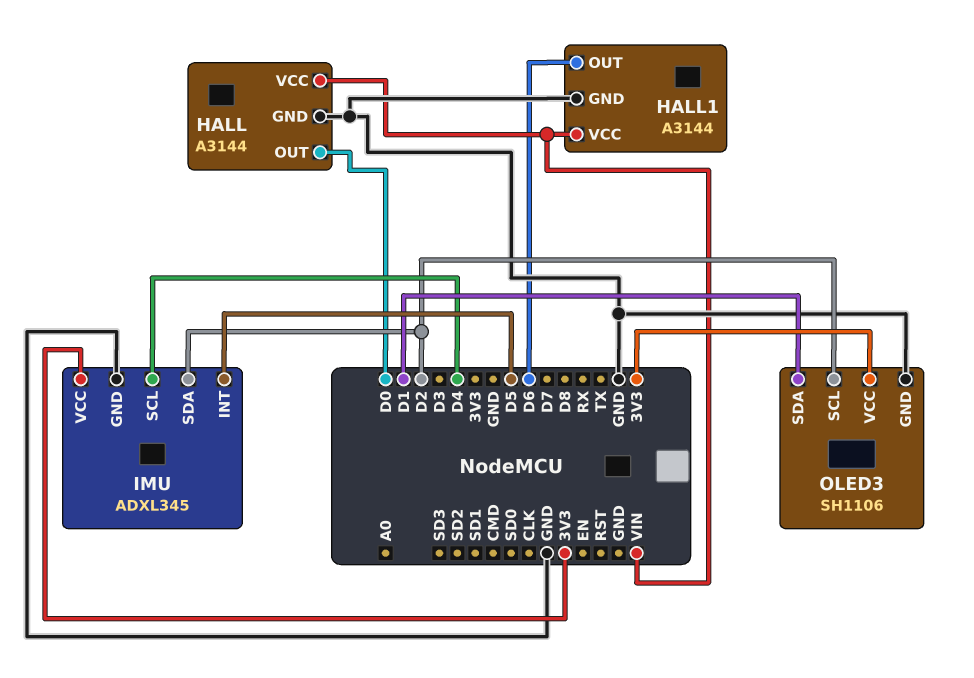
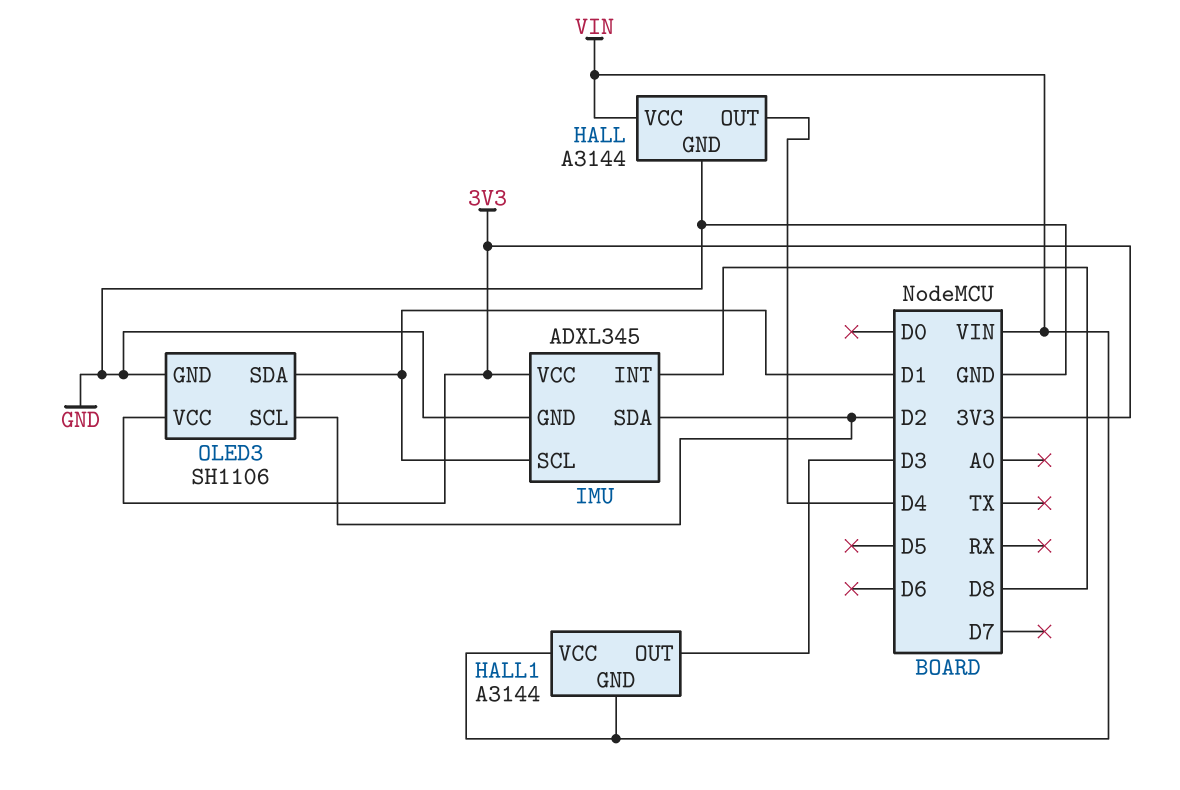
HALL pin OUT: D0 -> D4
HALL1 pin GND: GND -> VIN
HALL1 pin OUT: D6 -> D3
IMU pin INT: D5 -> D8
IMU pin SCL: D4 -> D1

